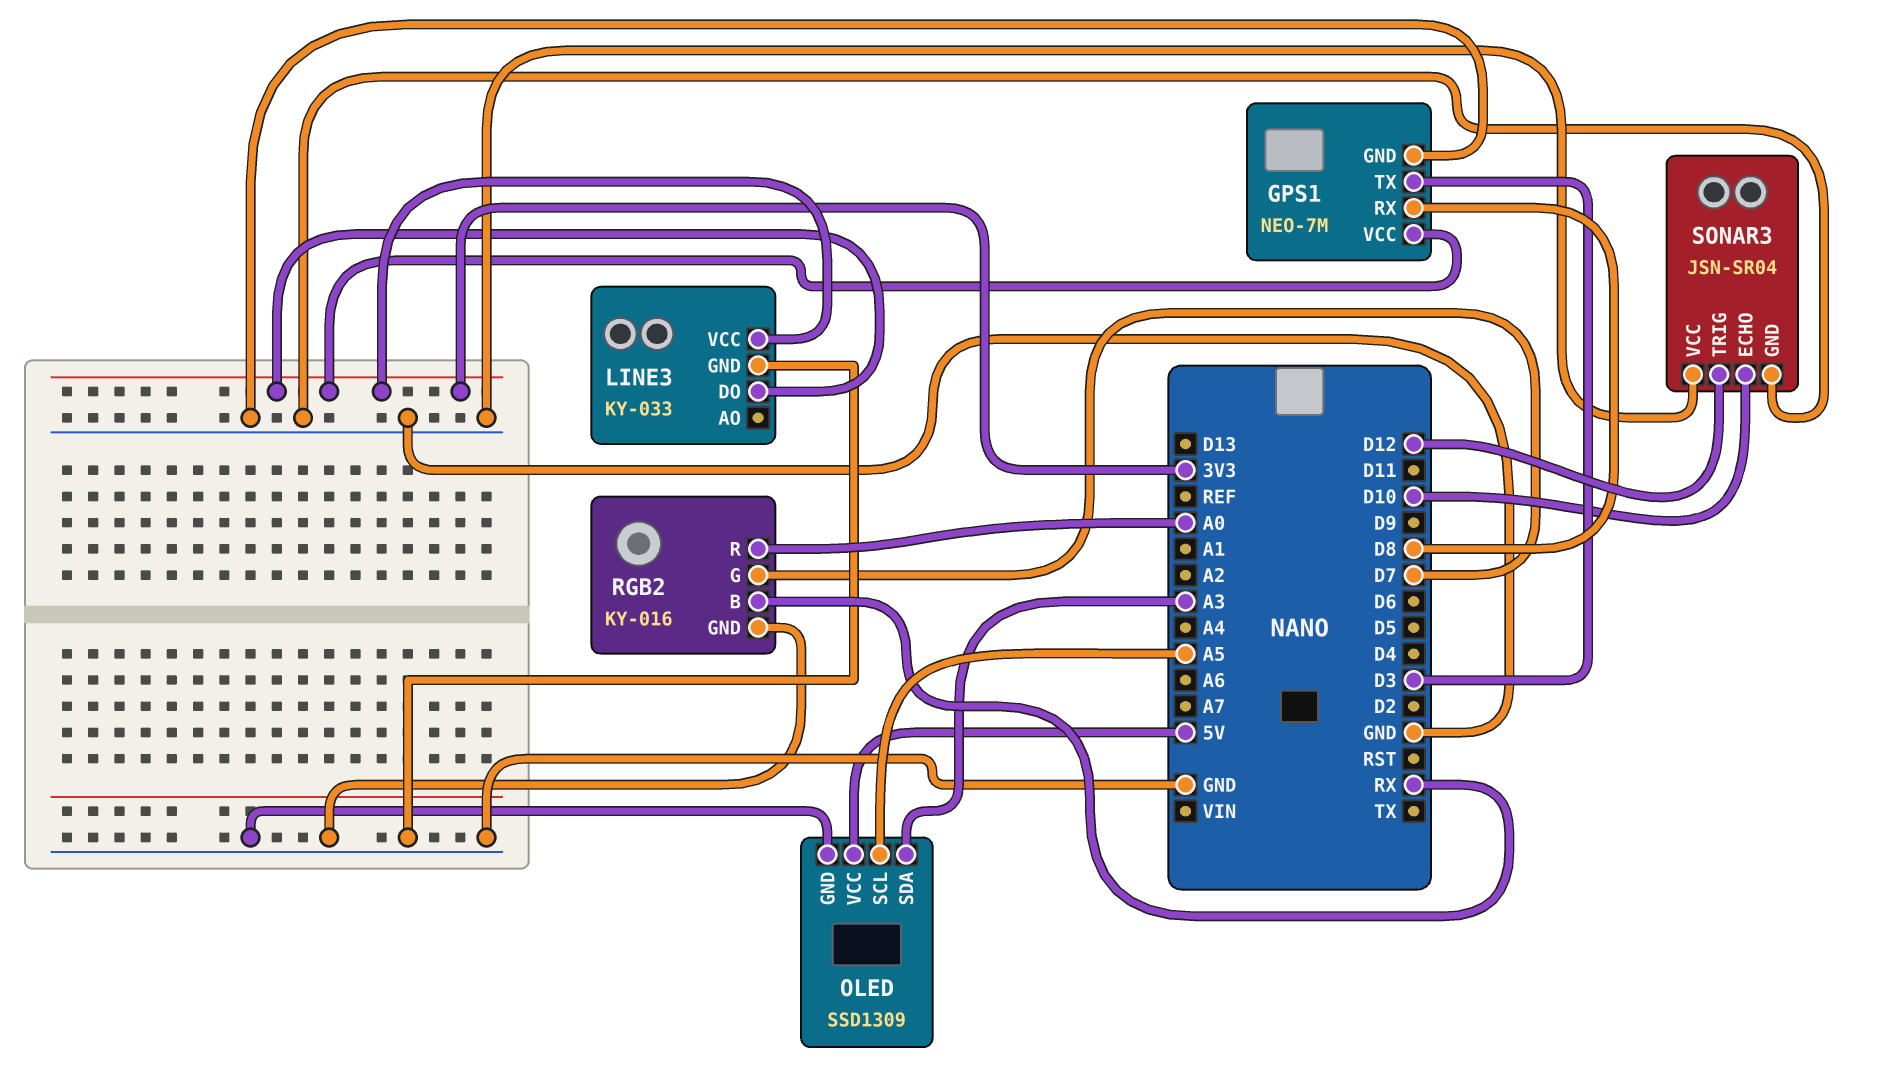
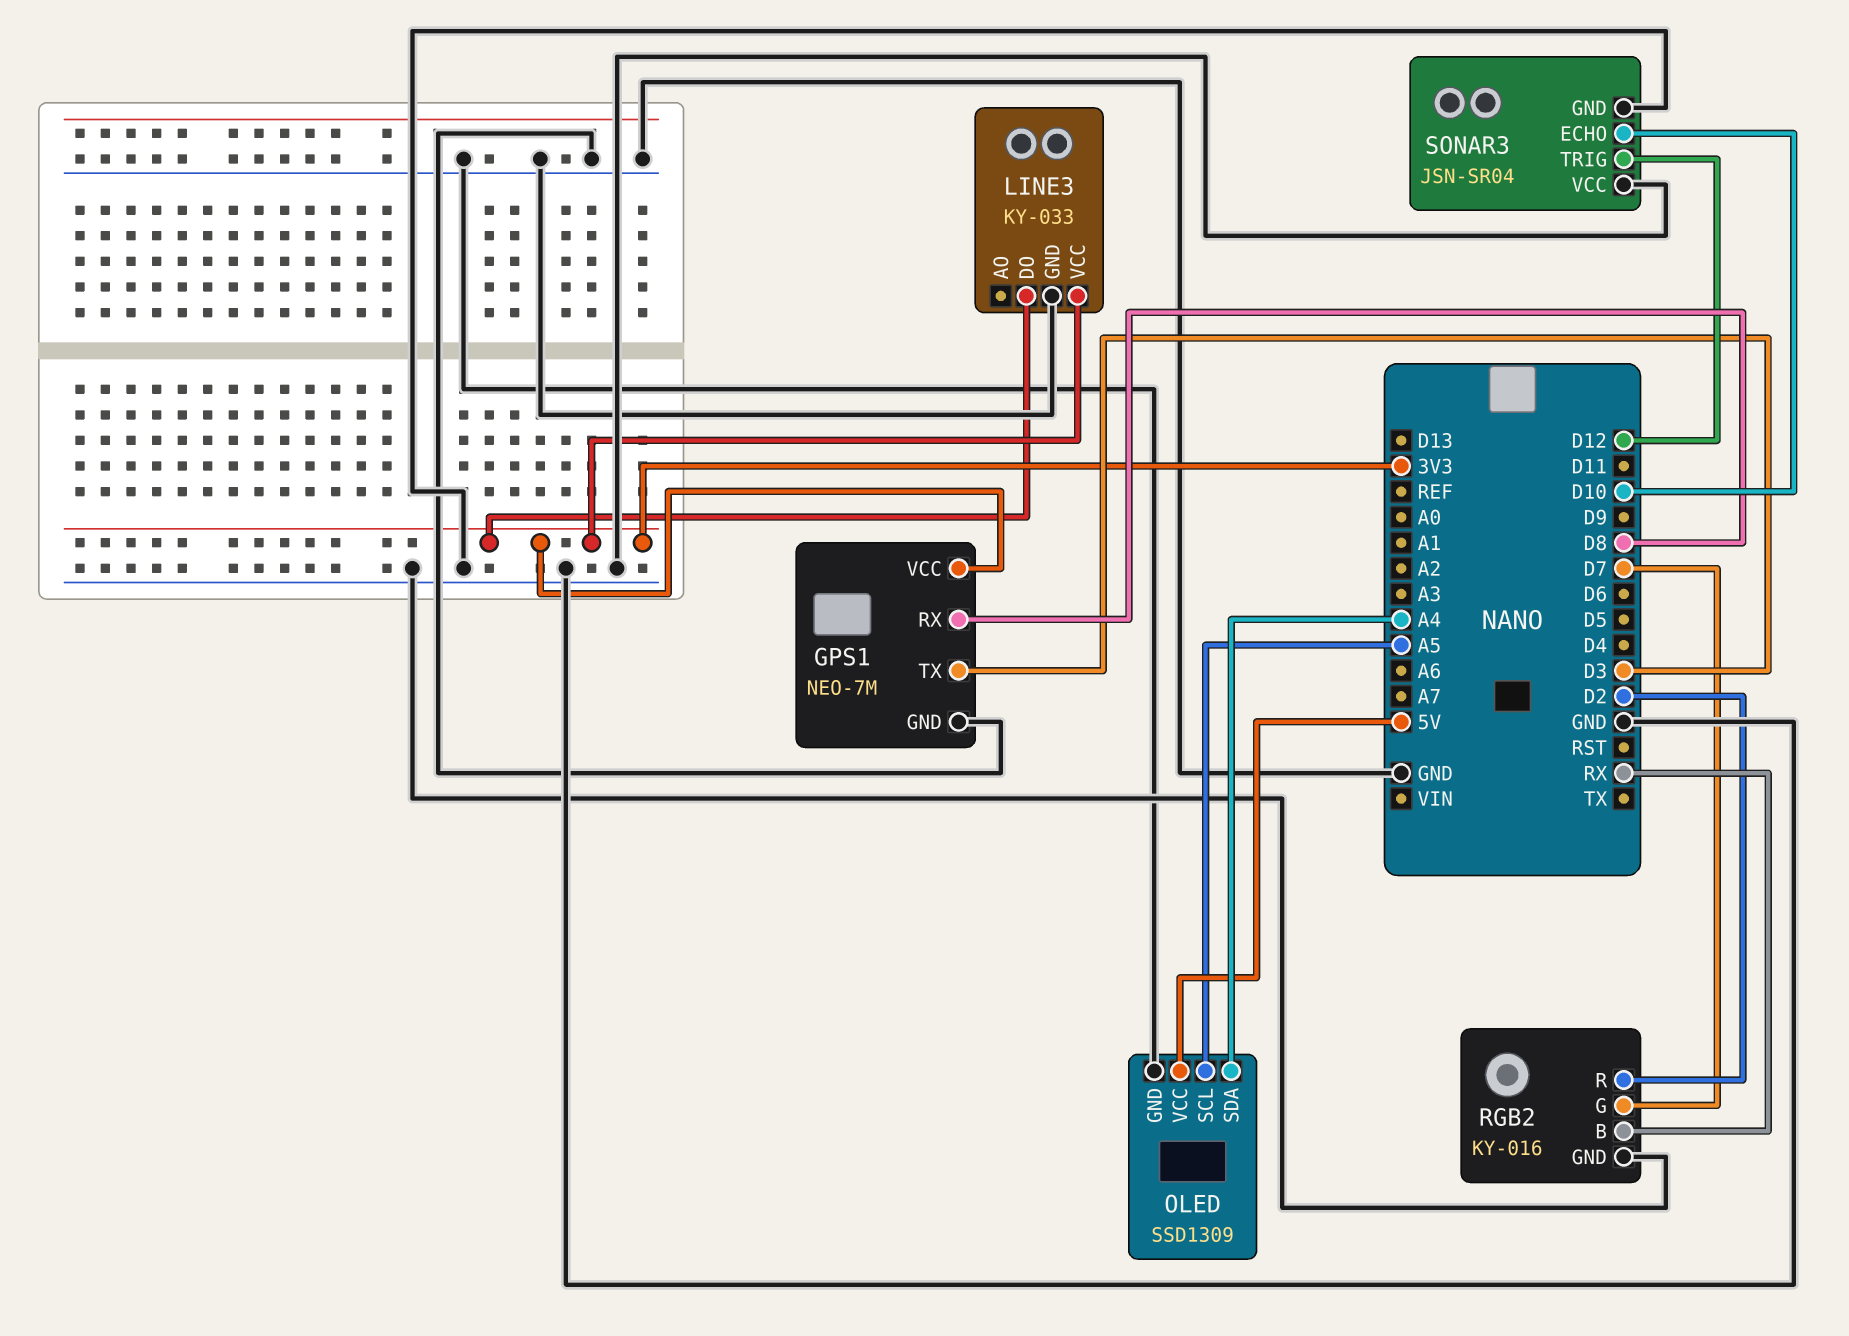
OLED pin SDA: A3 -> A4
RGB2 pin R: A0 -> D2

